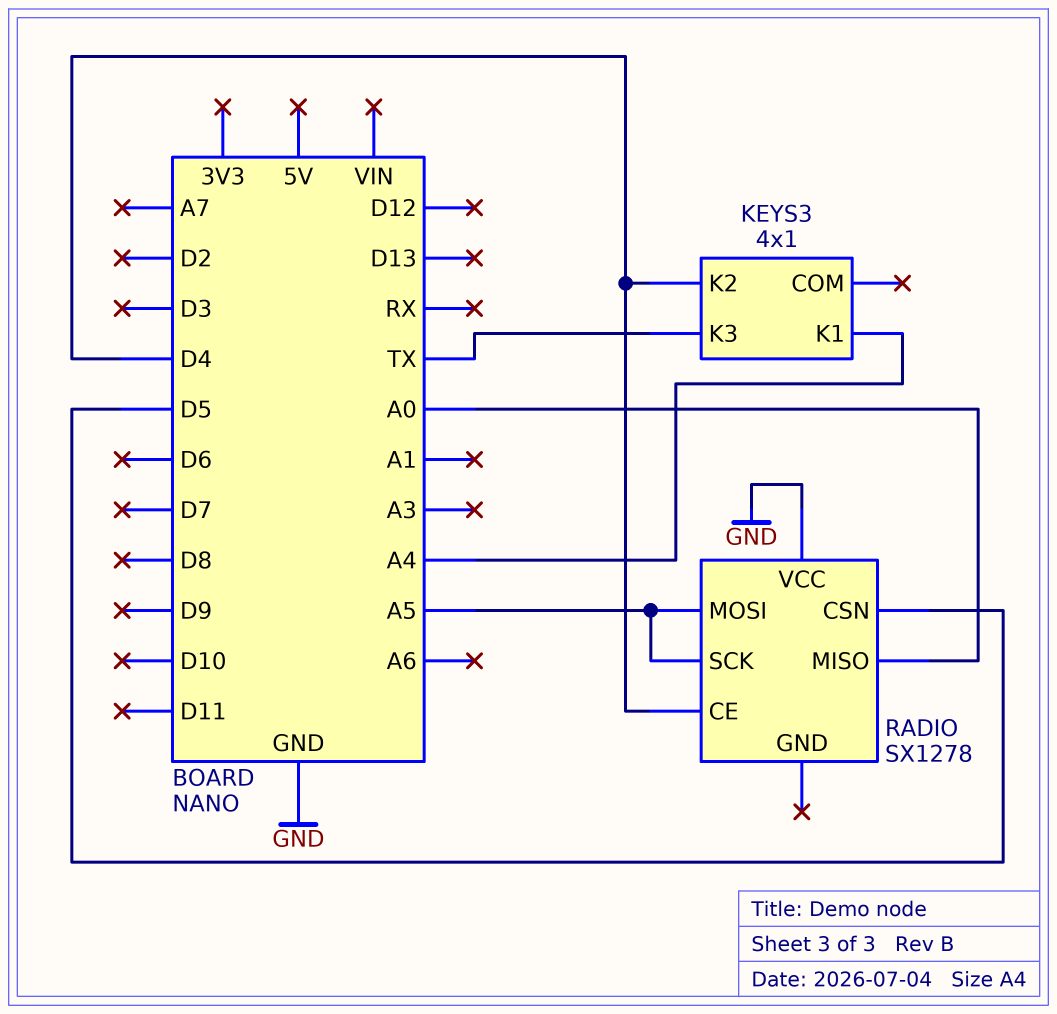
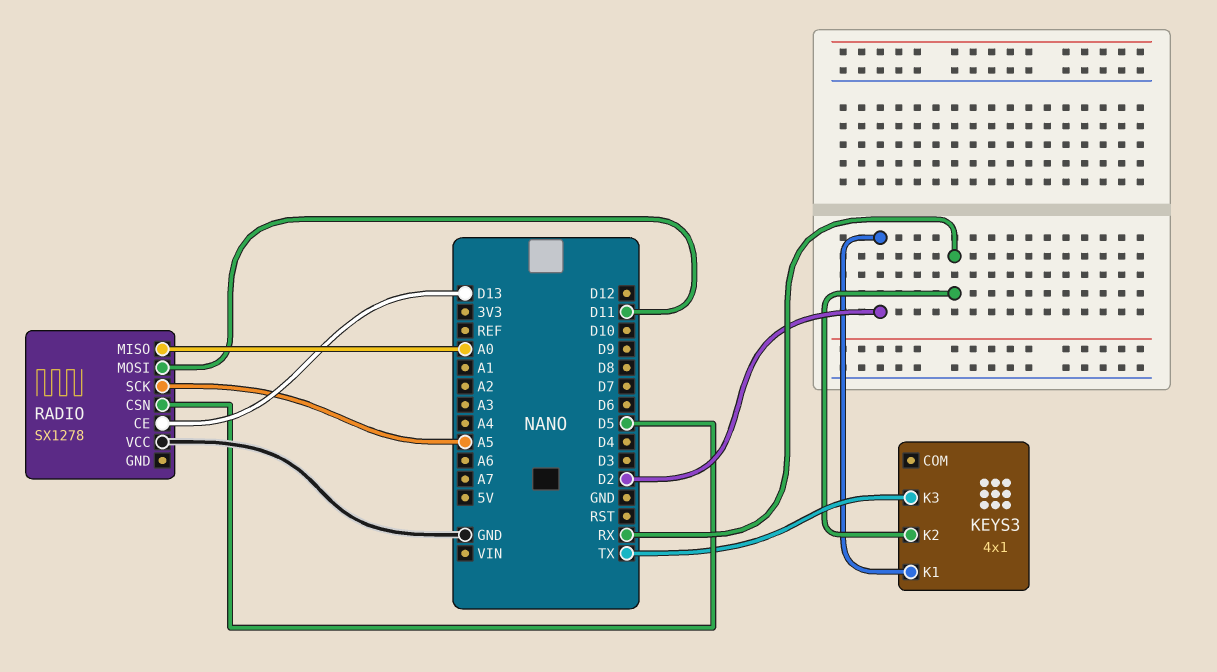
KEYS3 pin K1: A4 -> D2
KEYS3 pin K2: D4 -> RX
RADIO pin CE: D4 -> D13
RADIO pin MOSI: A5 -> D11

